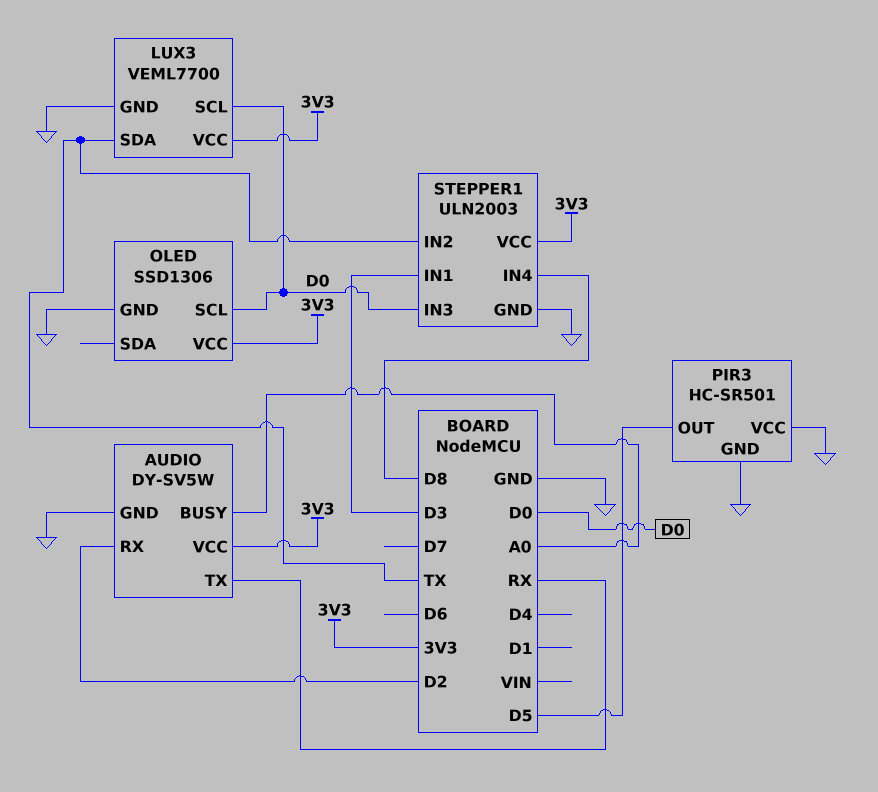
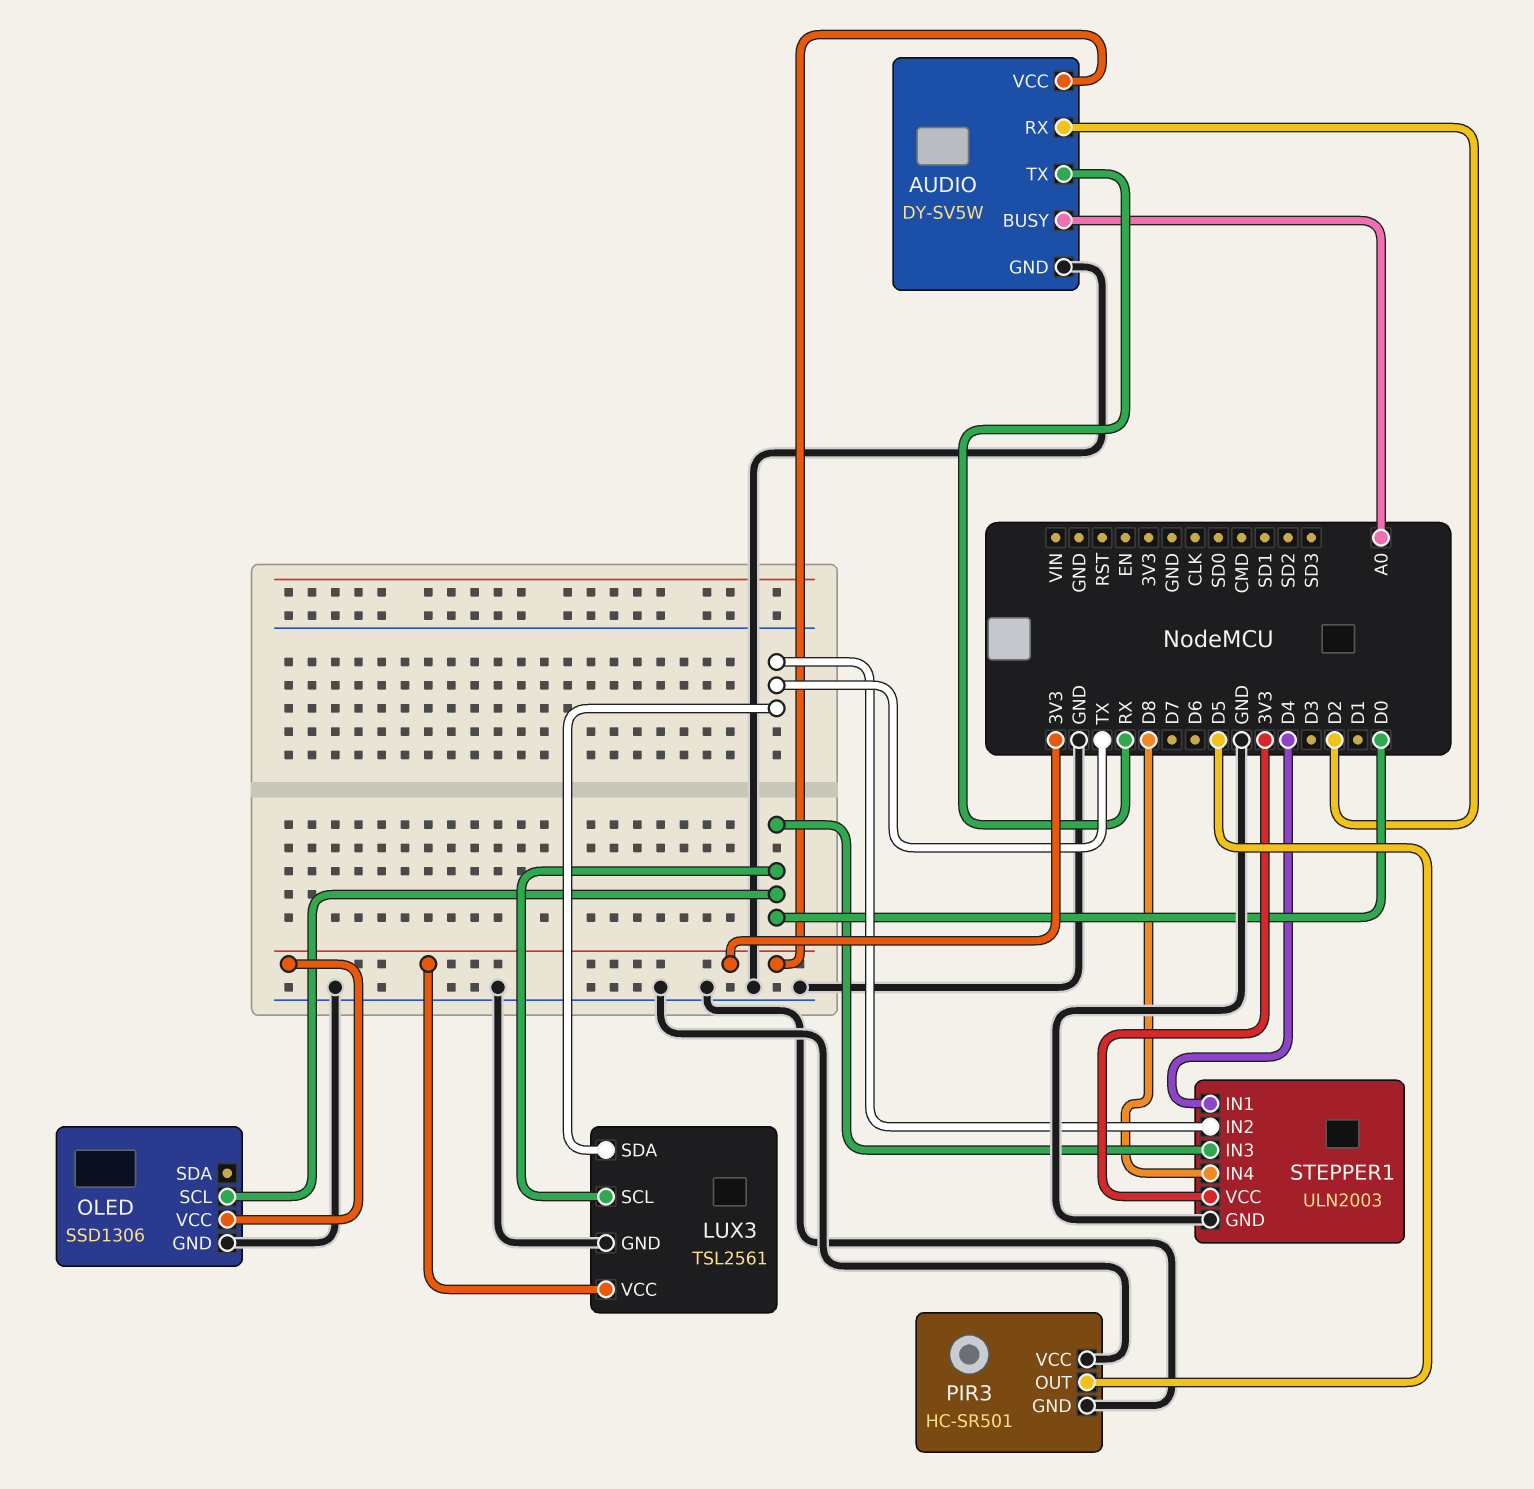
LUX3: VEML7700 -> TSL2561
STEPPER1 pin IN1: D3 -> D4

